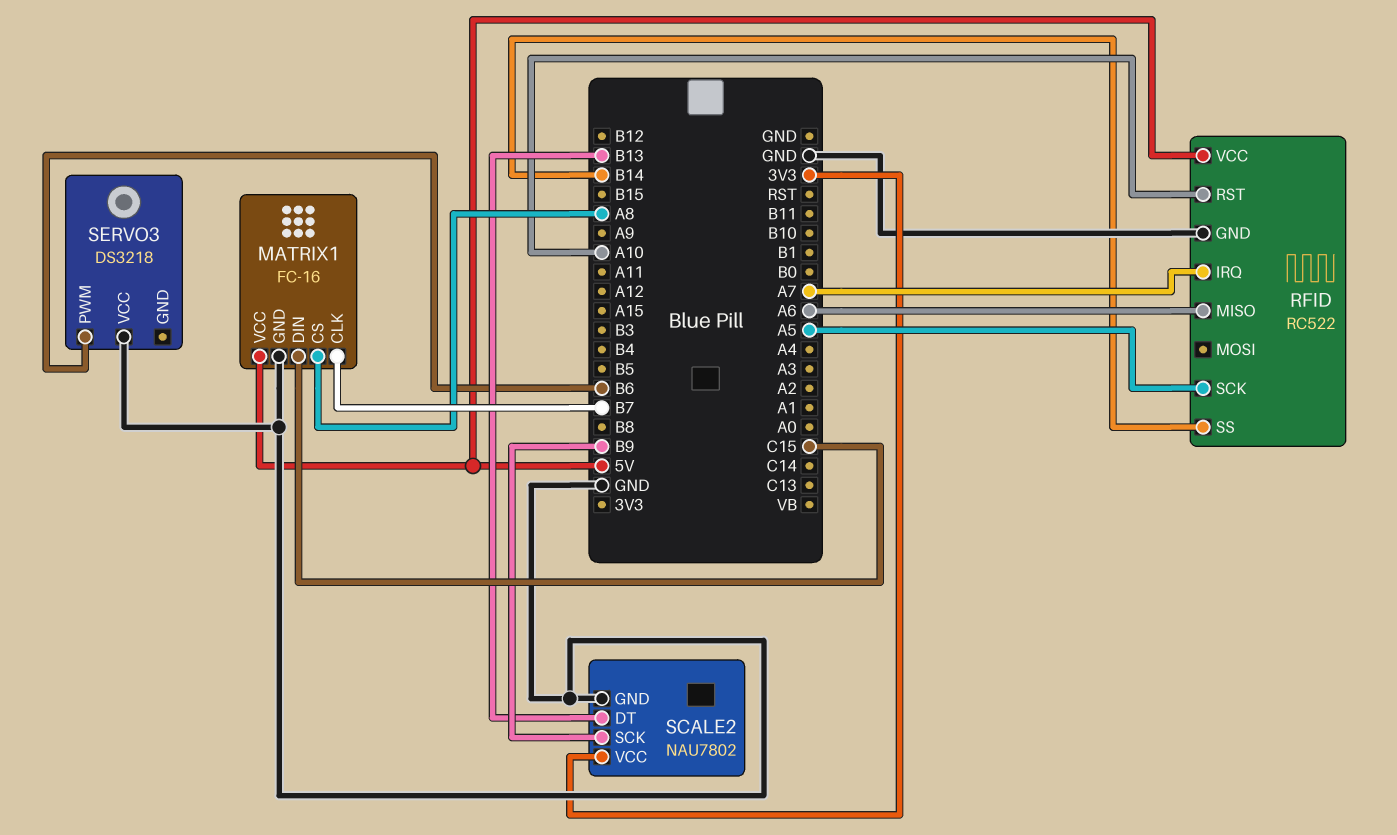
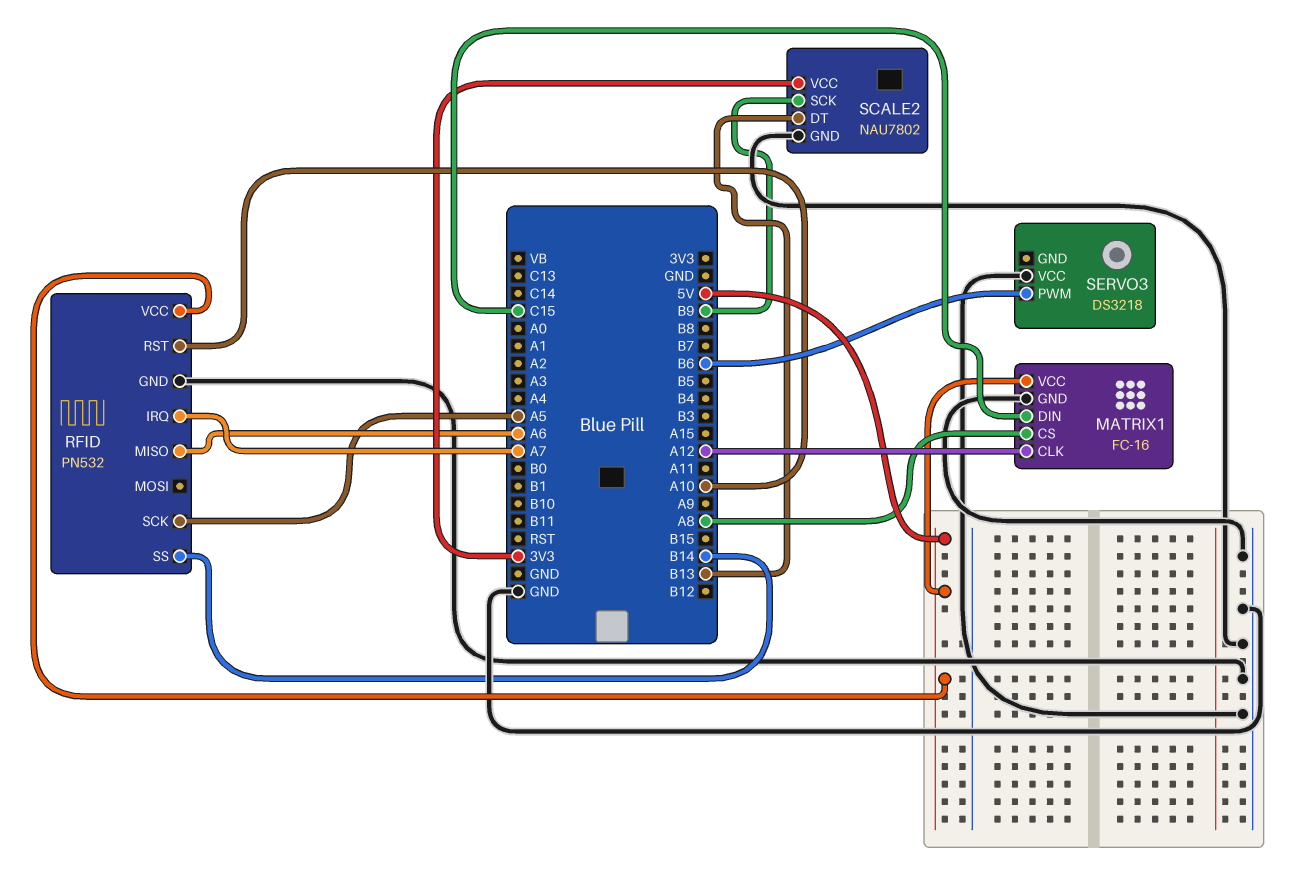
MATRIX1 pin CLK: B7 -> A12
RFID: RC522 -> PN532

